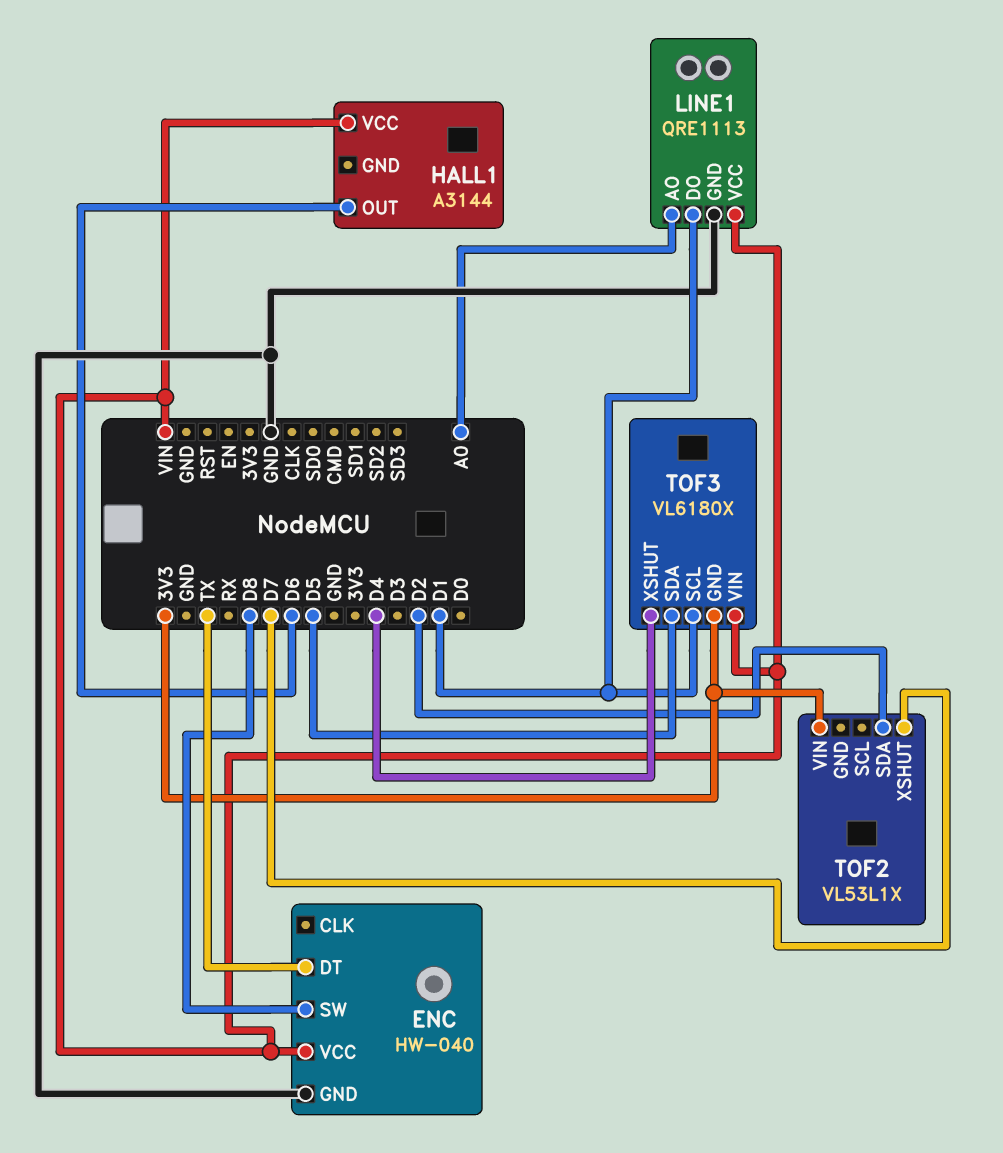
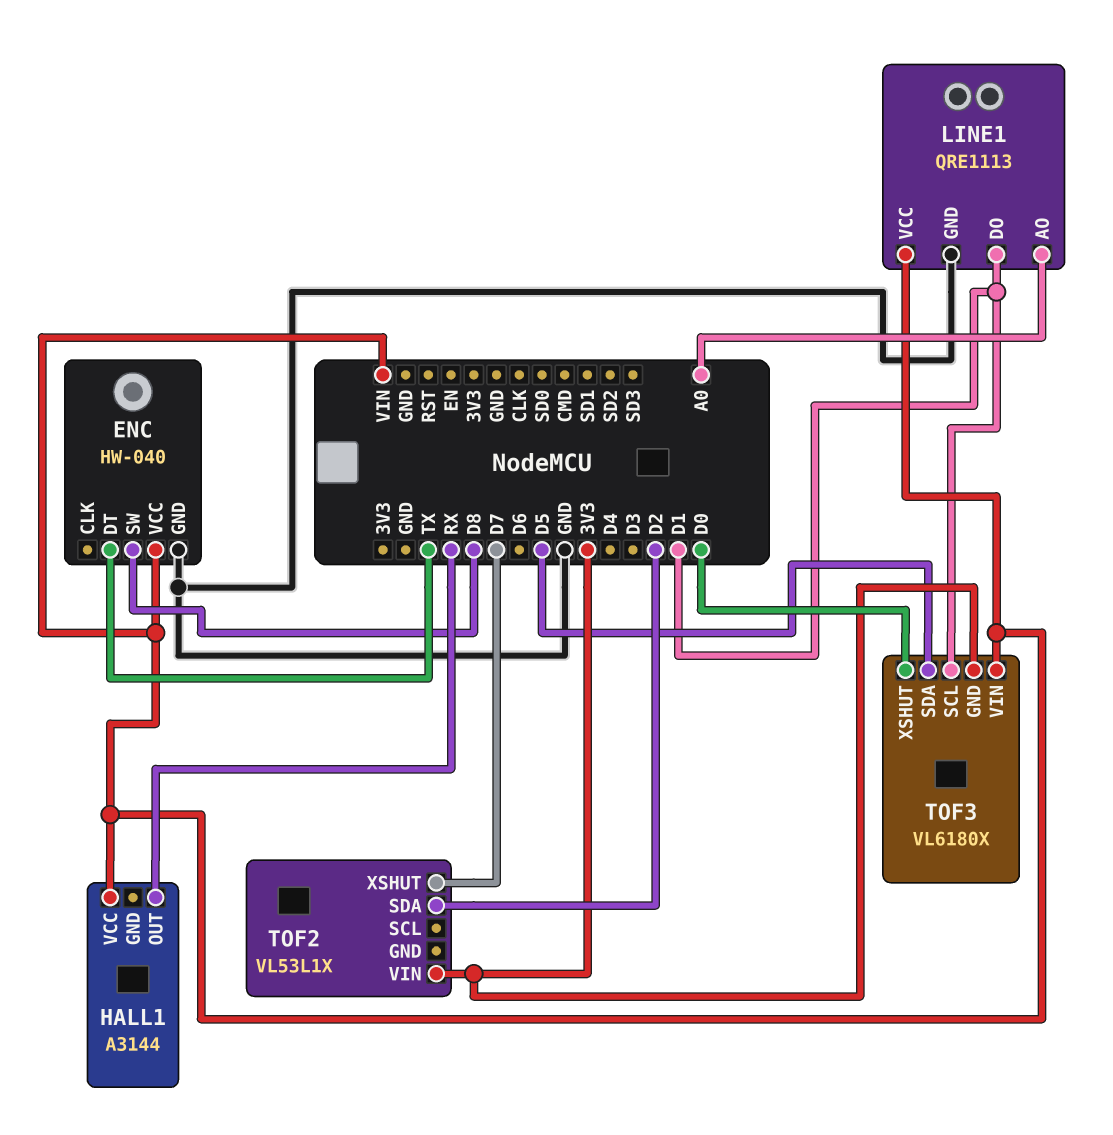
HALL1 pin OUT: D6 -> RX
TOF3 pin XSHUT: D4 -> D0

